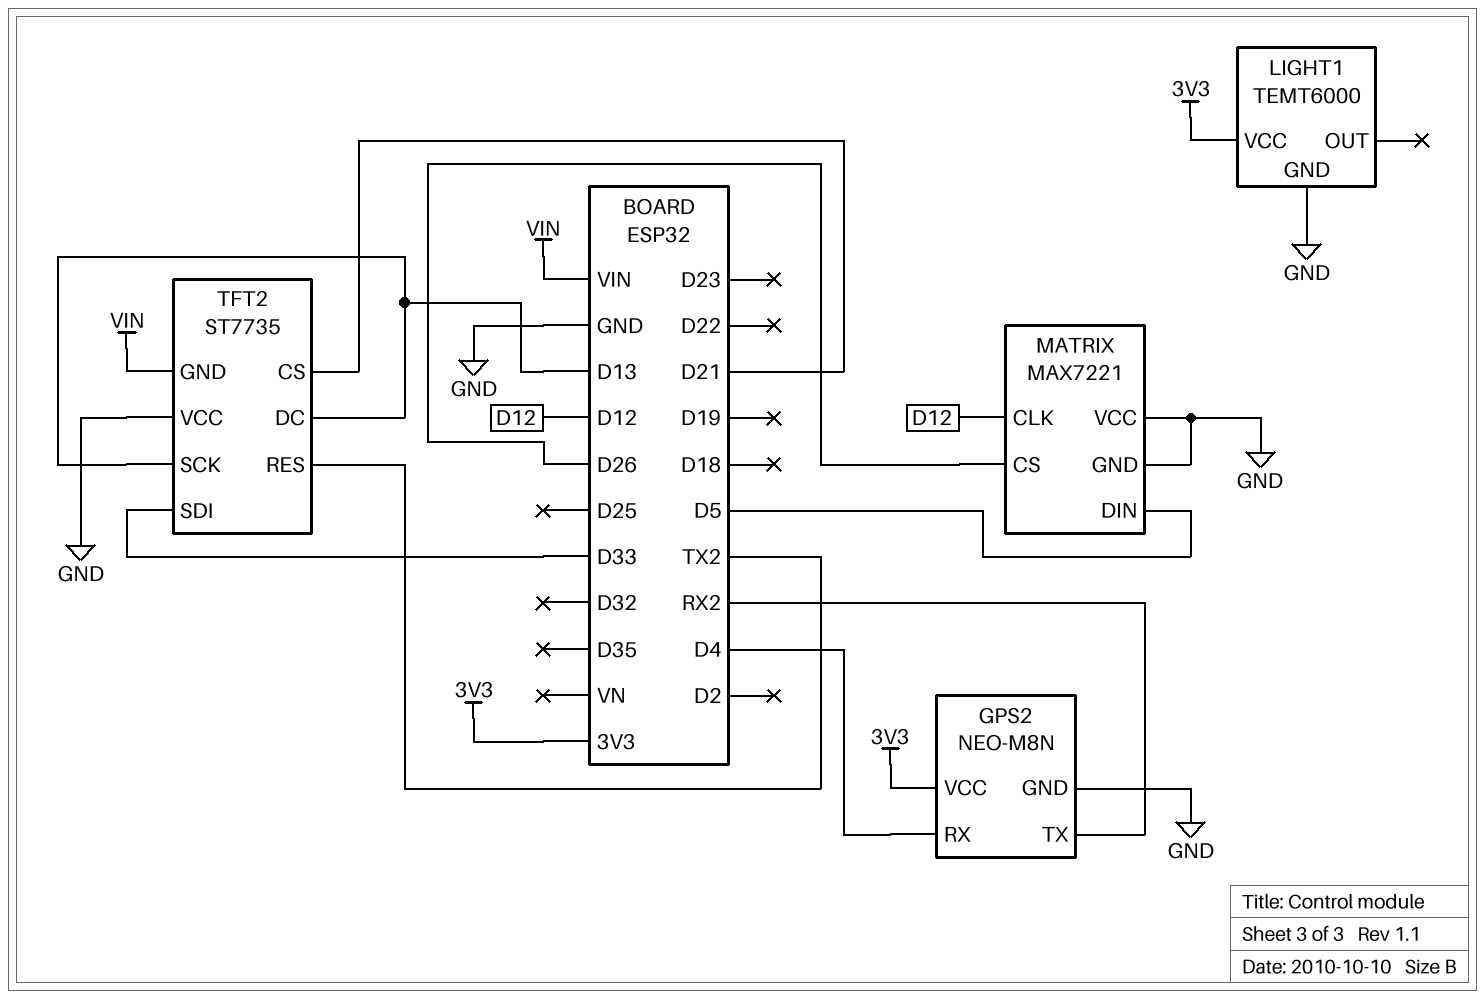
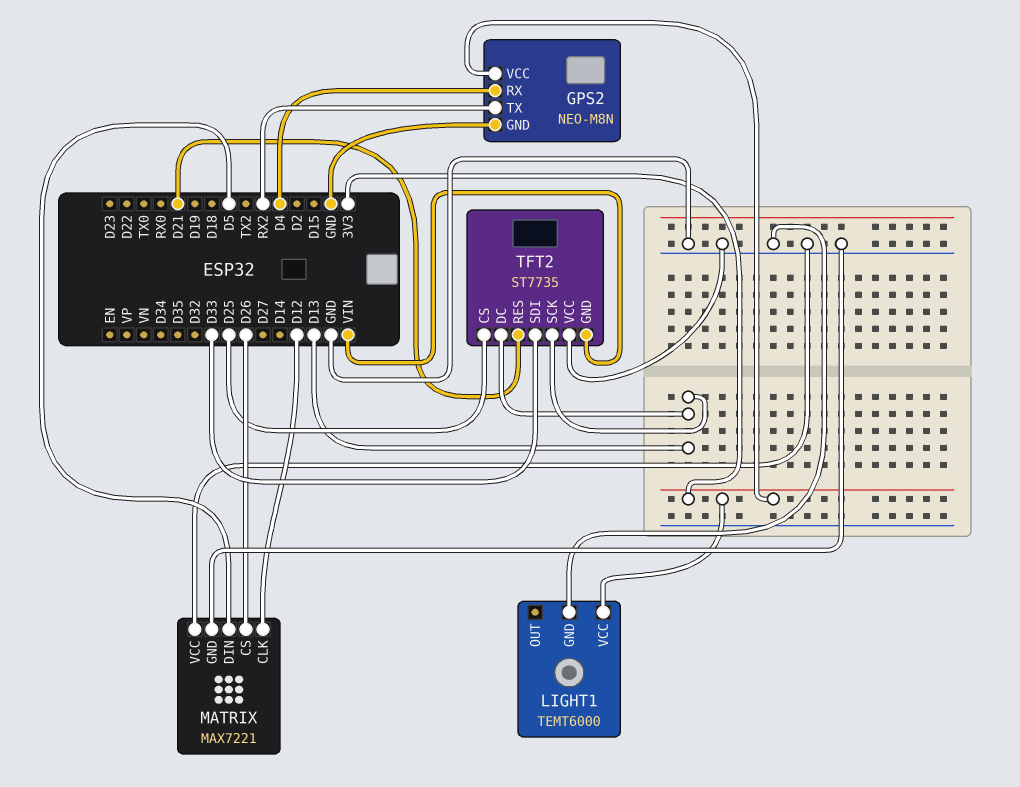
TFT2 pin CS: D21 -> D25
TFT2 pin RES: TX2 -> D21

